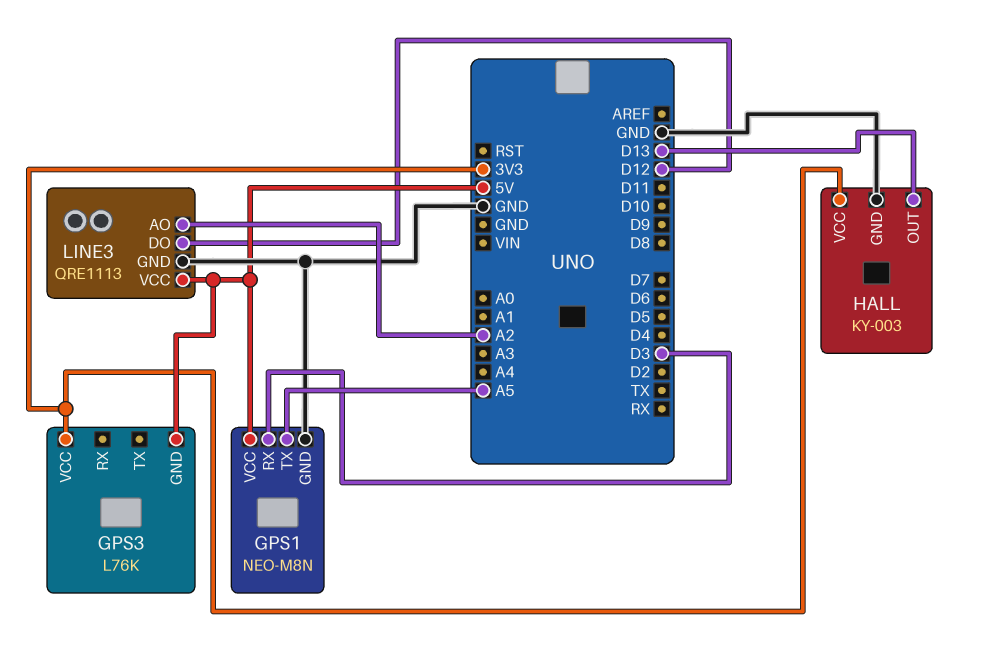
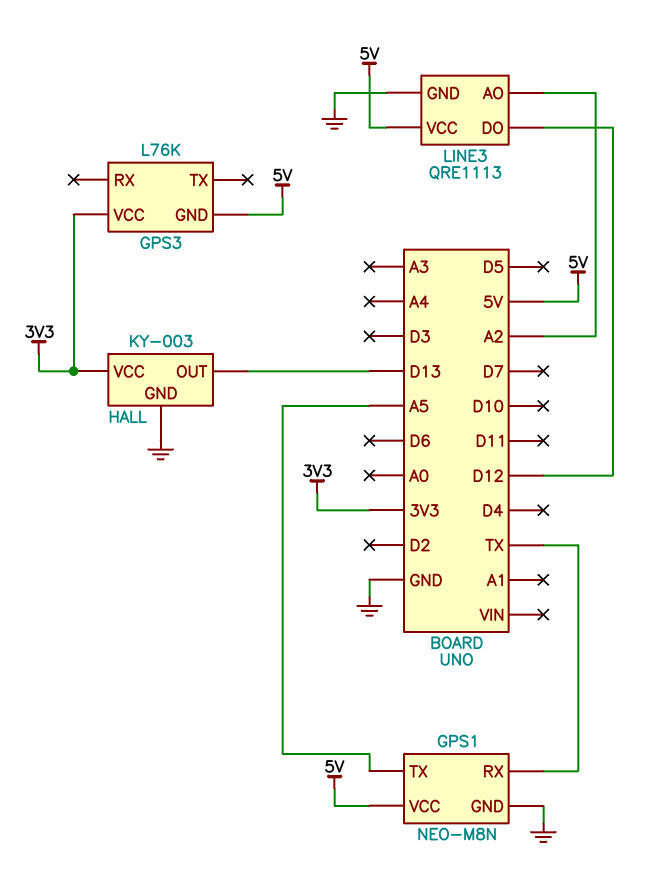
GPS1 pin RX: D3 -> TX

